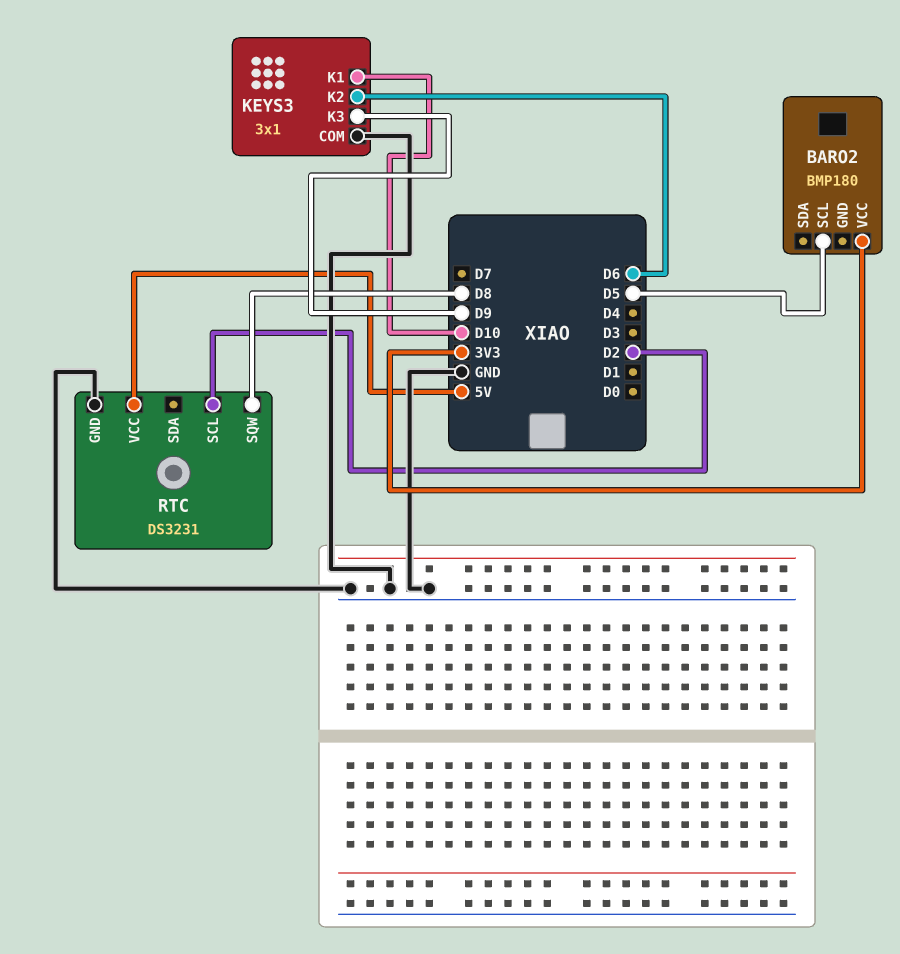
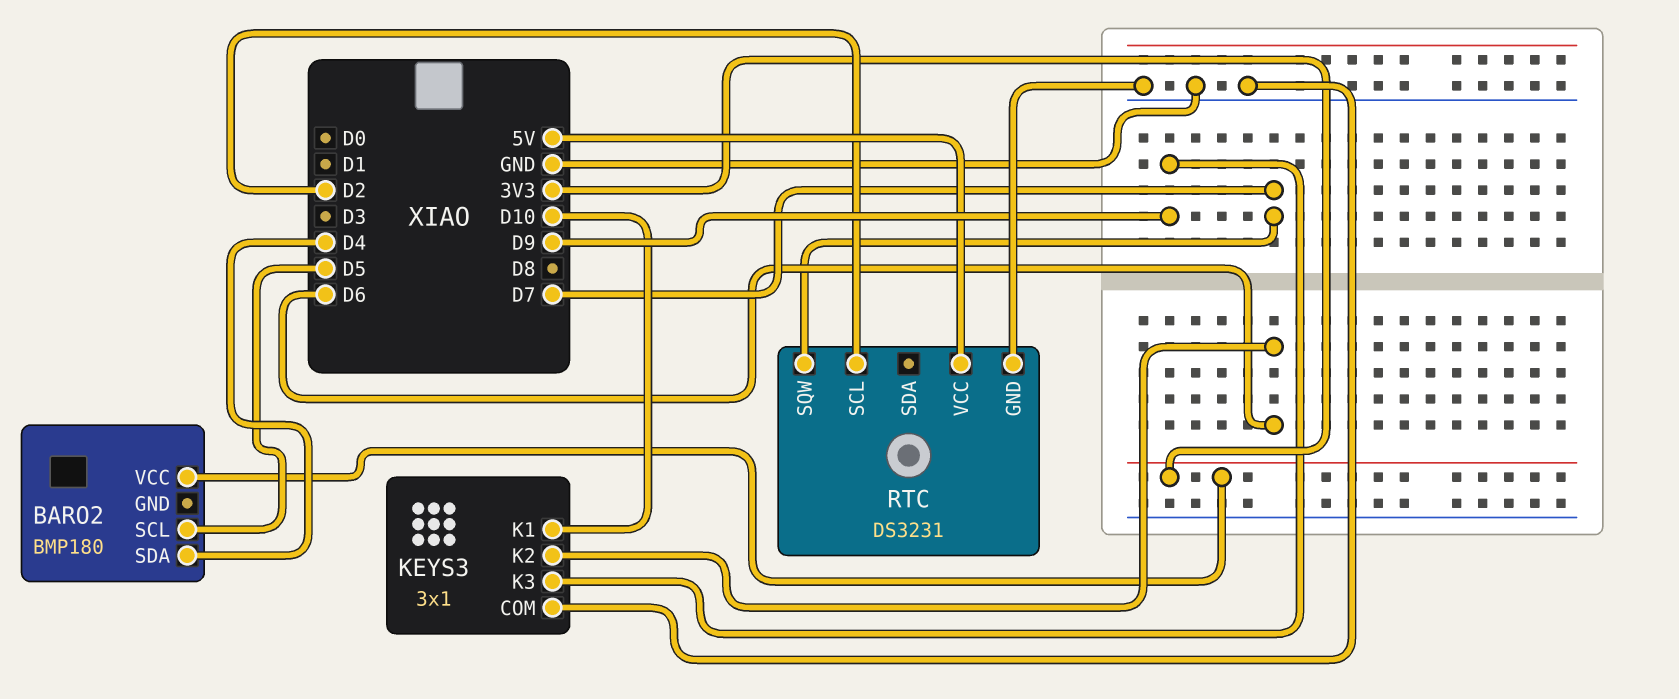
BARO2 pin SDA: none -> D4
RTC pin SQW: D8 -> D7

